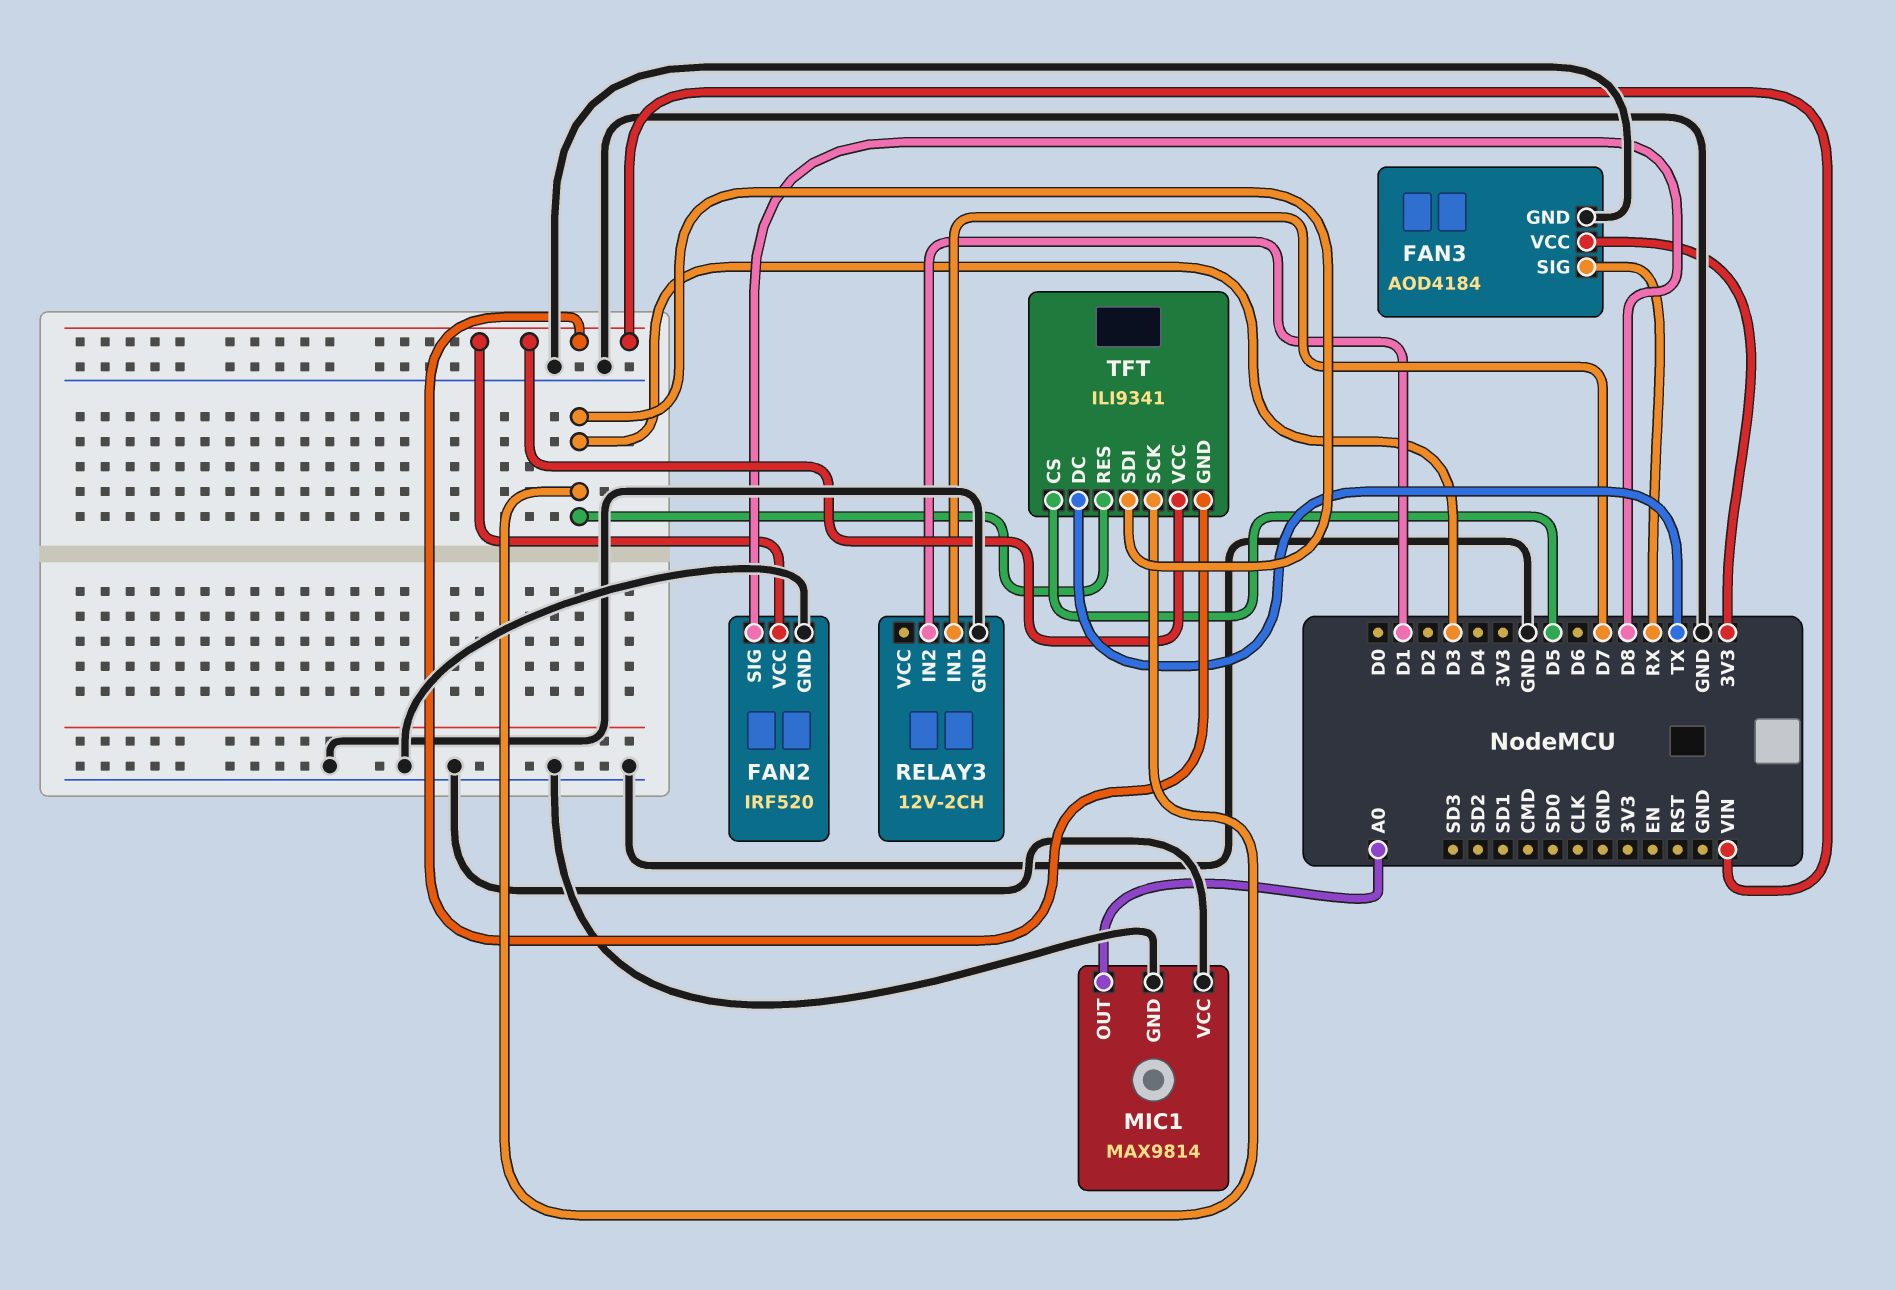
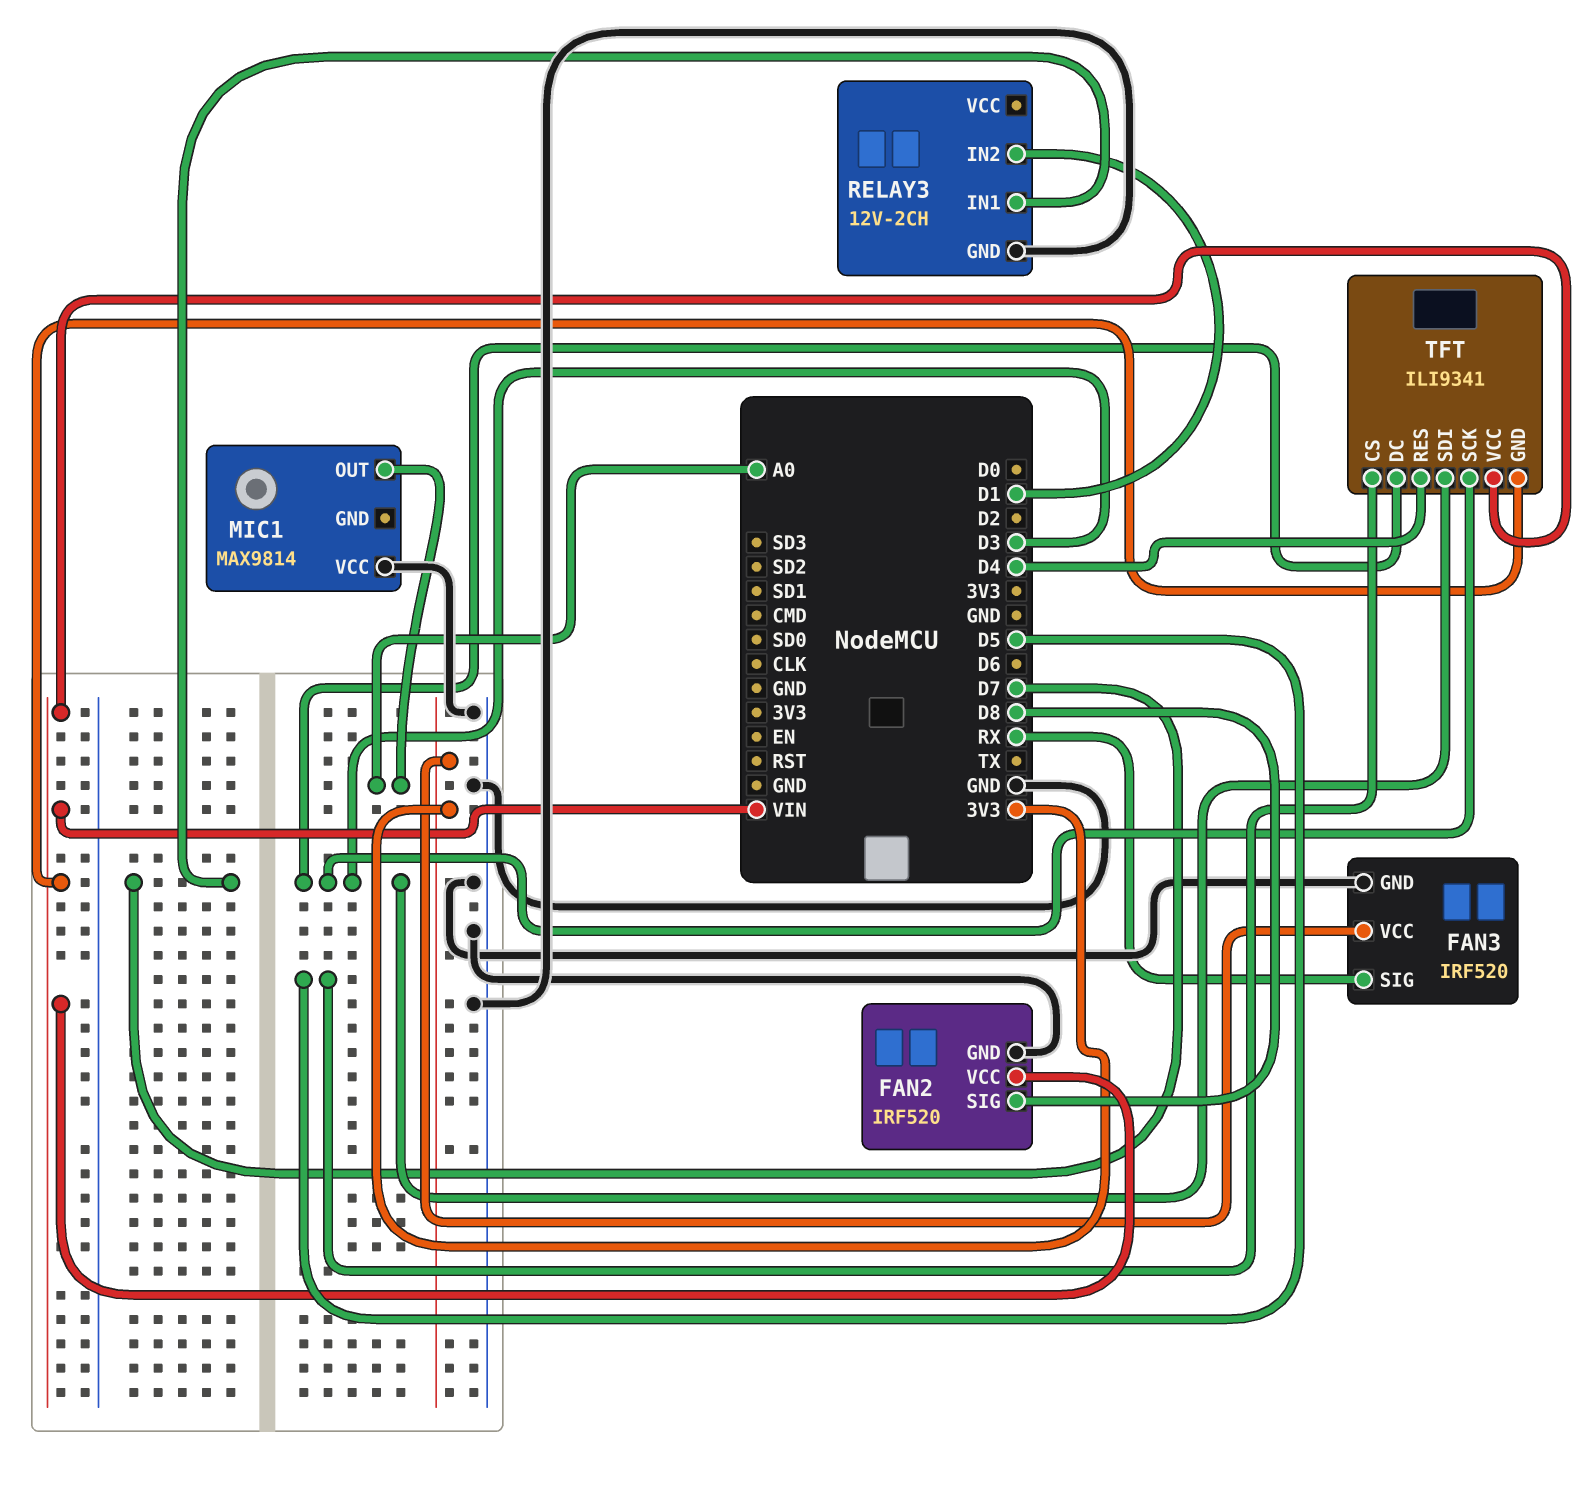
FAN3: AOD4184 -> IRF520
MIC1 pin GND: GND -> none
TFT pin DC: TX -> D3
TFT pin RES: D3 -> D4

